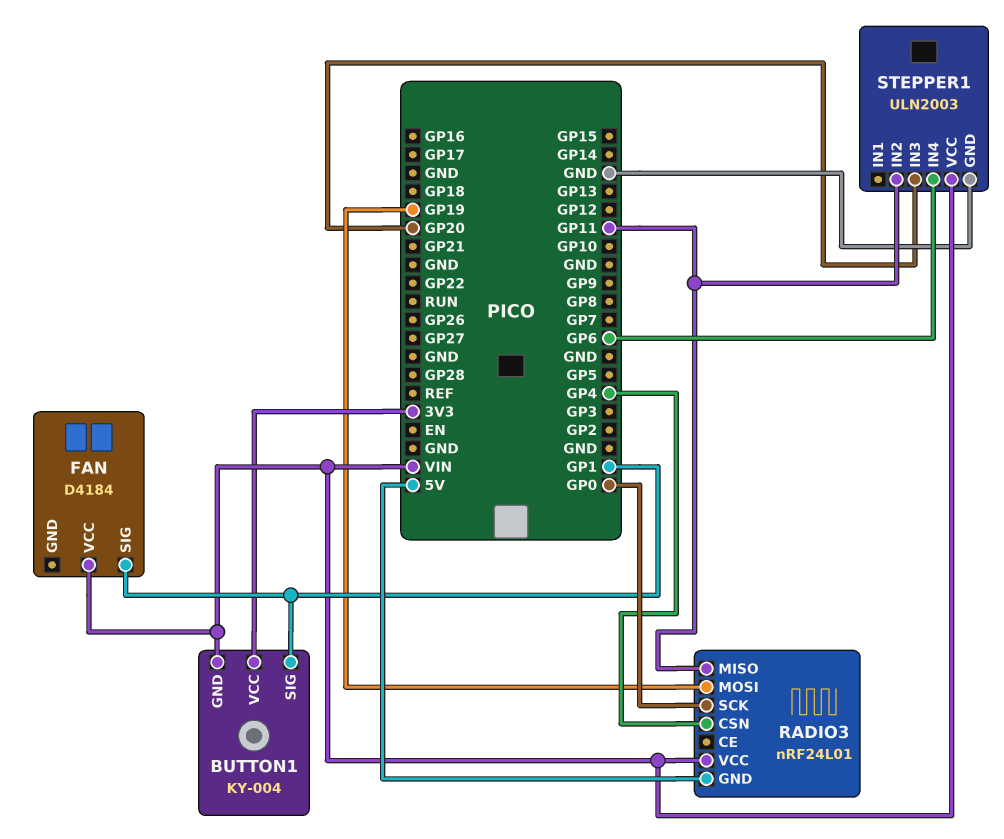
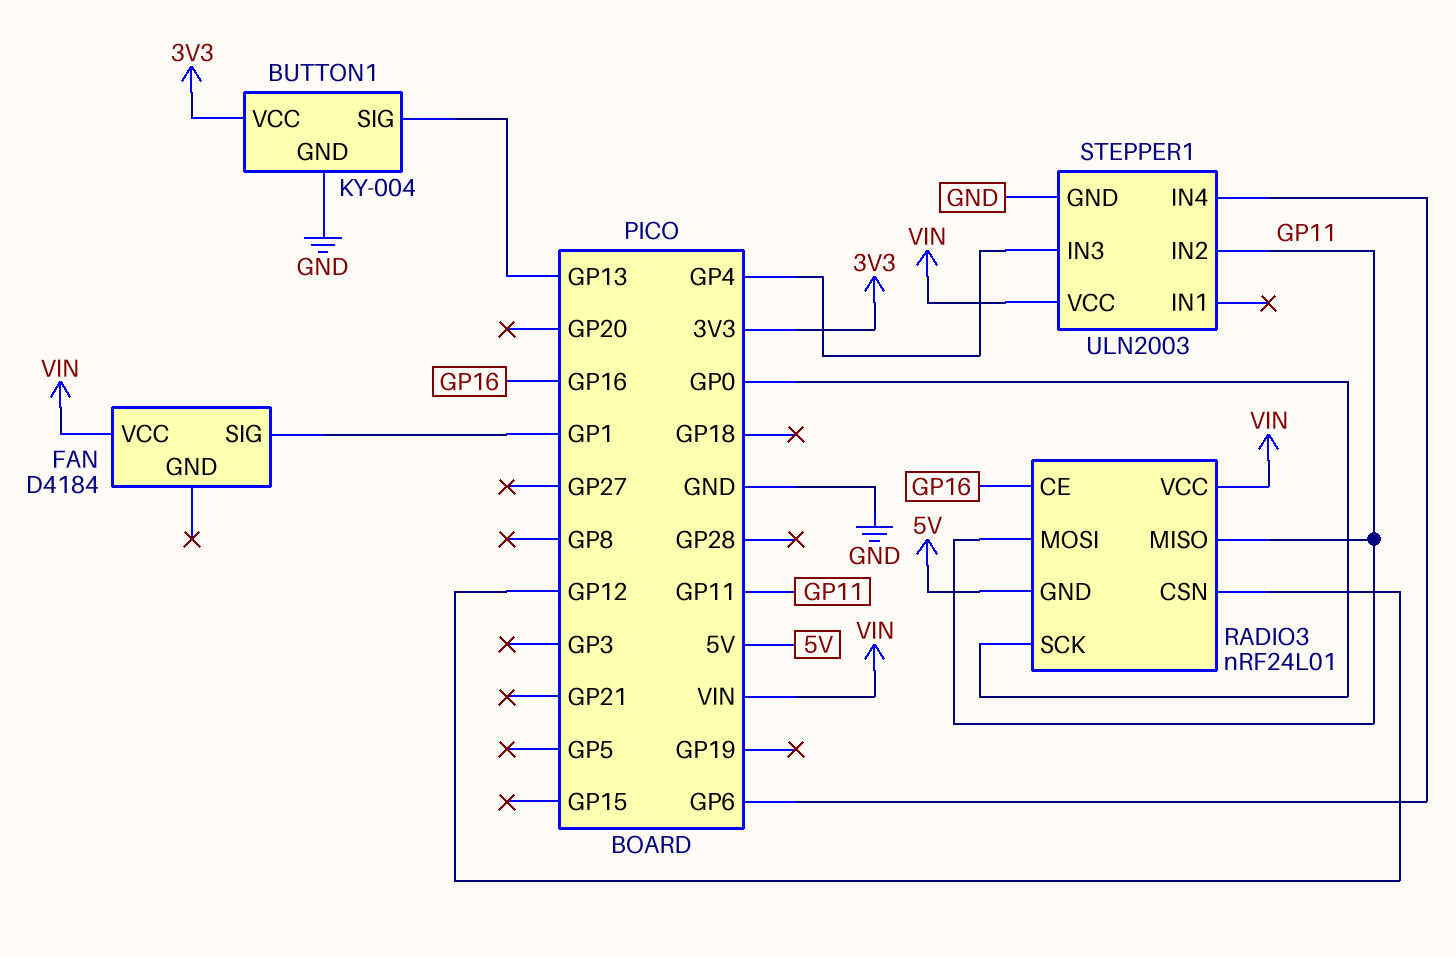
BUTTON1 pin GND: VIN -> GND
BUTTON1 pin SIG: GP1 -> GP13
RADIO3 pin CE: none -> GP16
RADIO3 pin CSN: GP4 -> GP12
RADIO3 pin MOSI: GP19 -> GP11
STEPPER1 pin IN3: GP20 -> GP4

